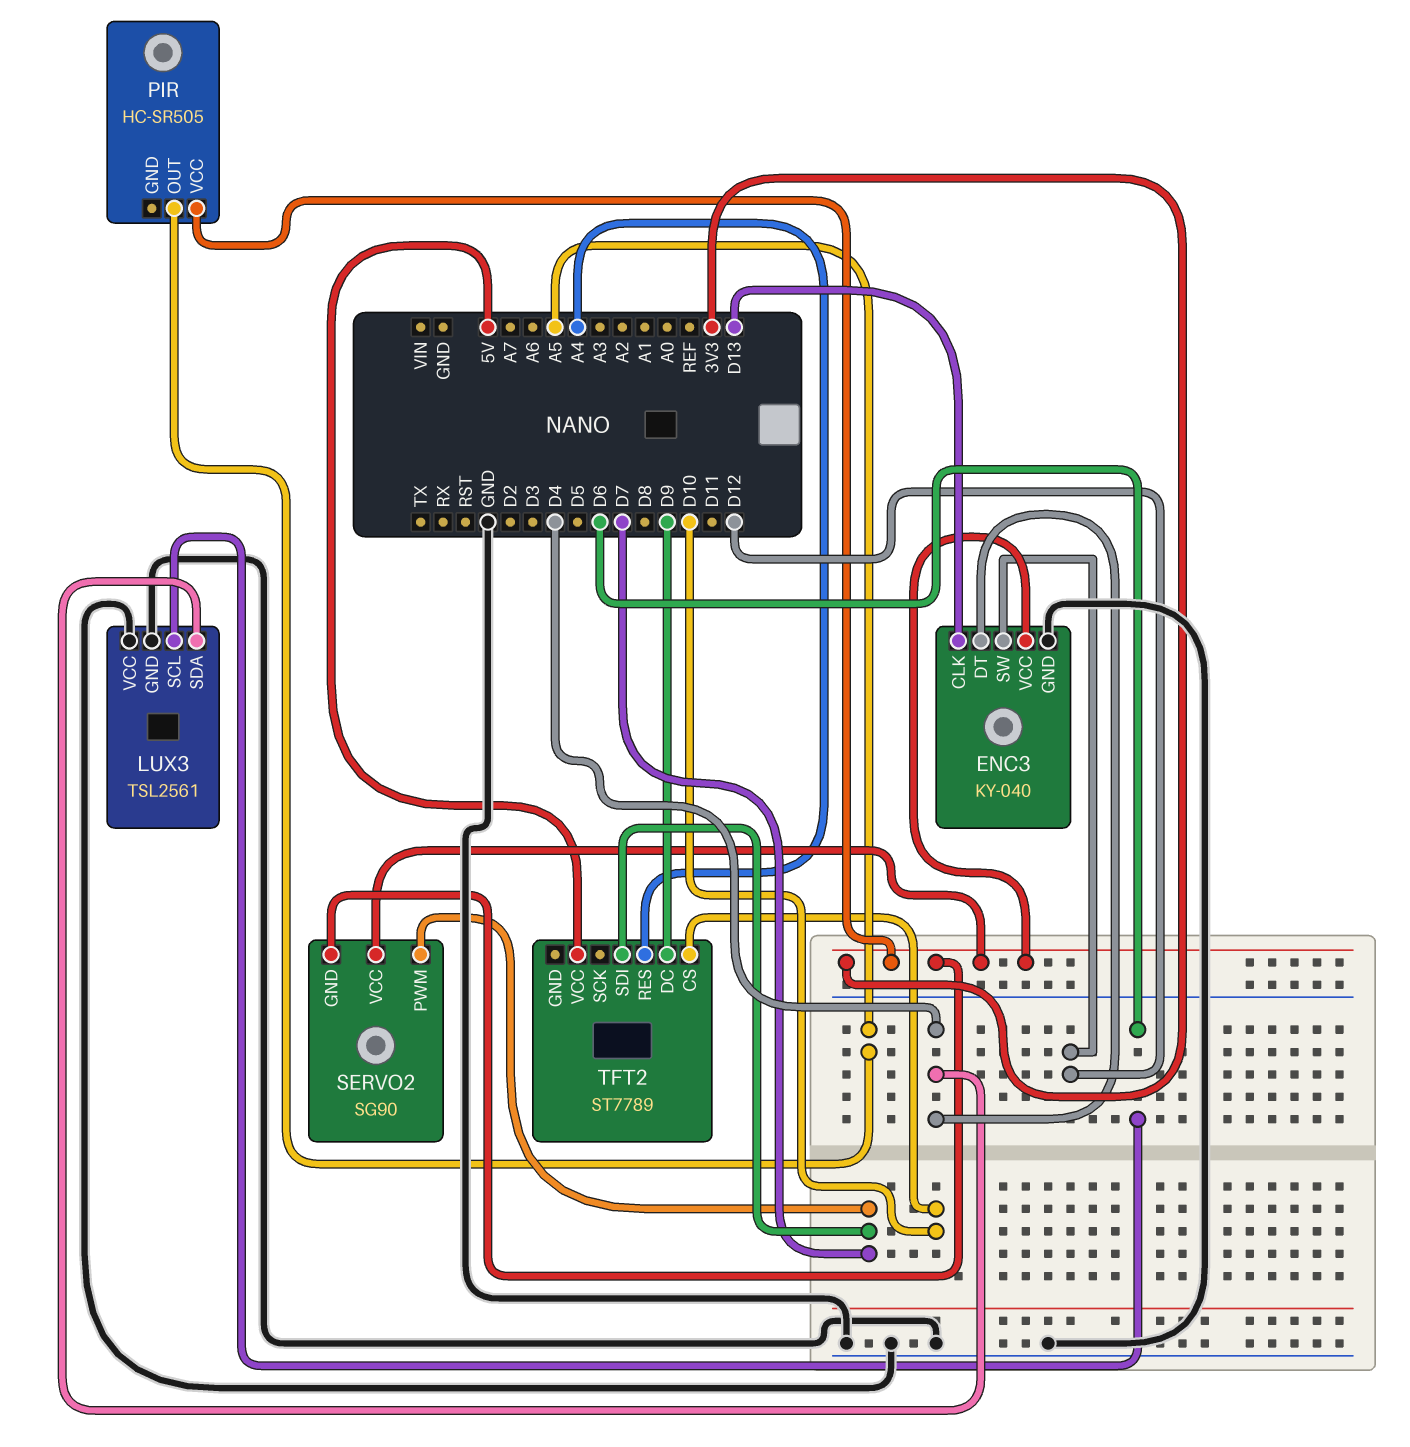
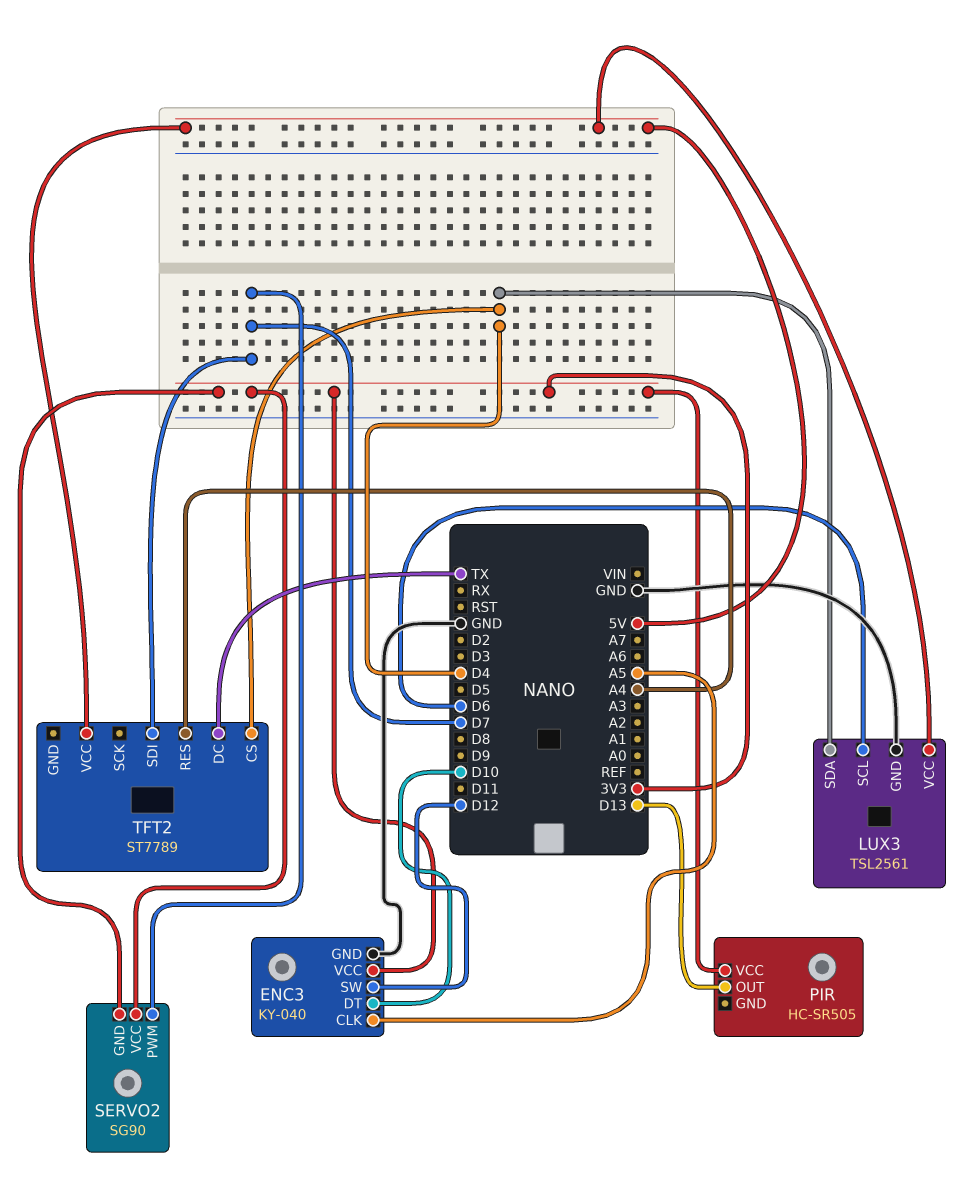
ENC3 pin CLK: D13 -> A5
ENC3 pin DT: D4 -> D10
LUX3 pin VCC: GND -> 5V
PIR pin OUT: A5 -> D13
TFT2 pin CS: D10 -> D4
TFT2 pin DC: D9 -> TX

